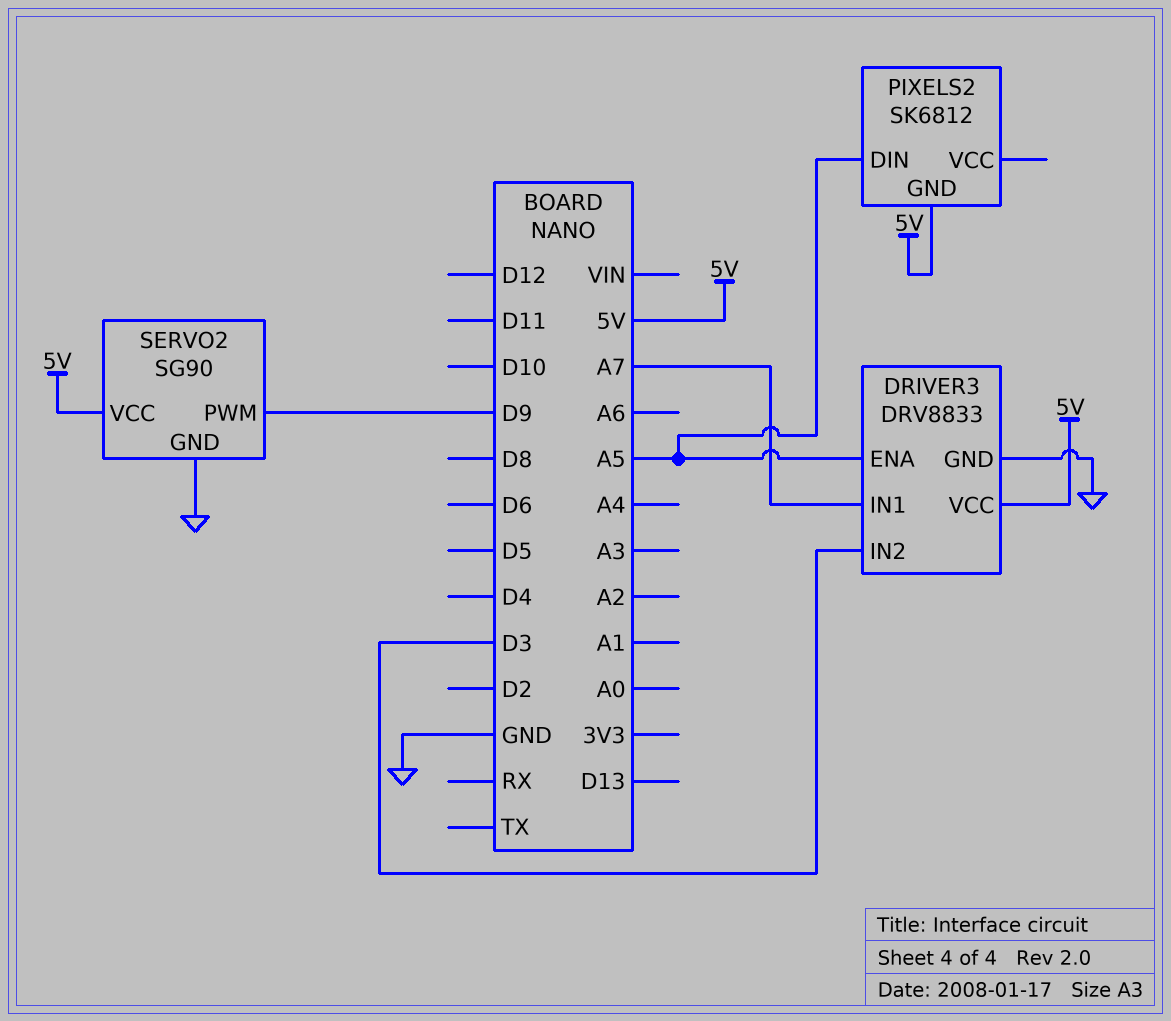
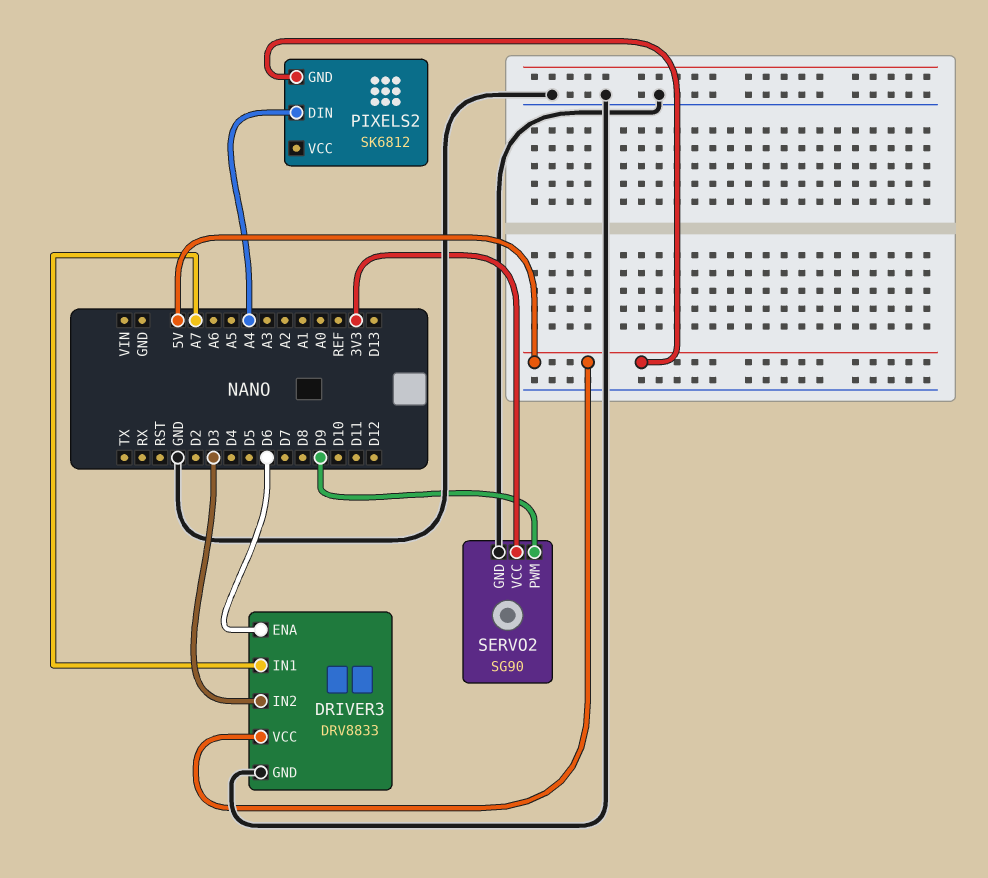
DRIVER3 pin ENA: A5 -> D6
PIXELS2 pin DIN: A5 -> A4
SERVO2 pin VCC: 5V -> 3V3

